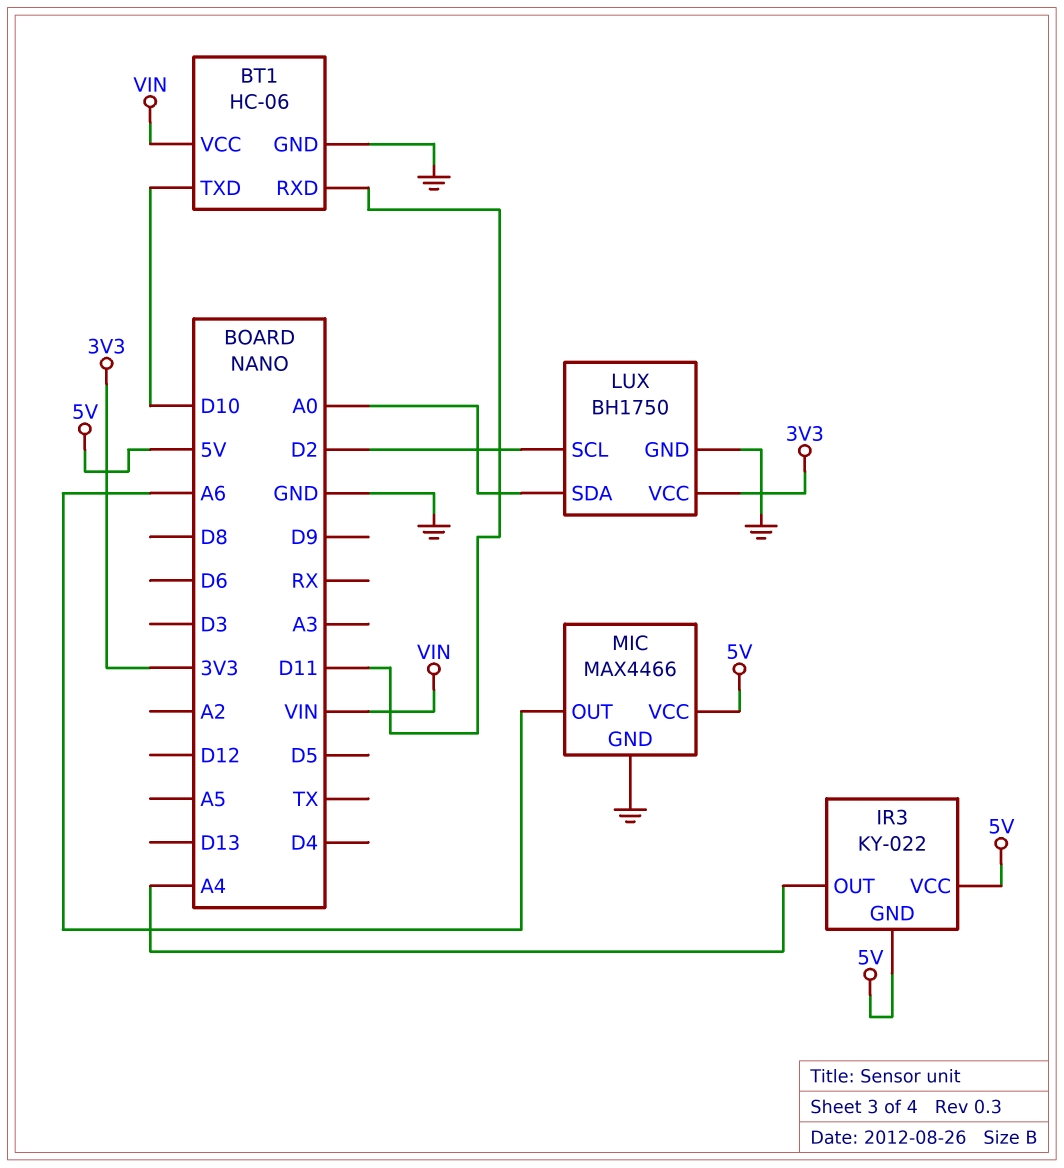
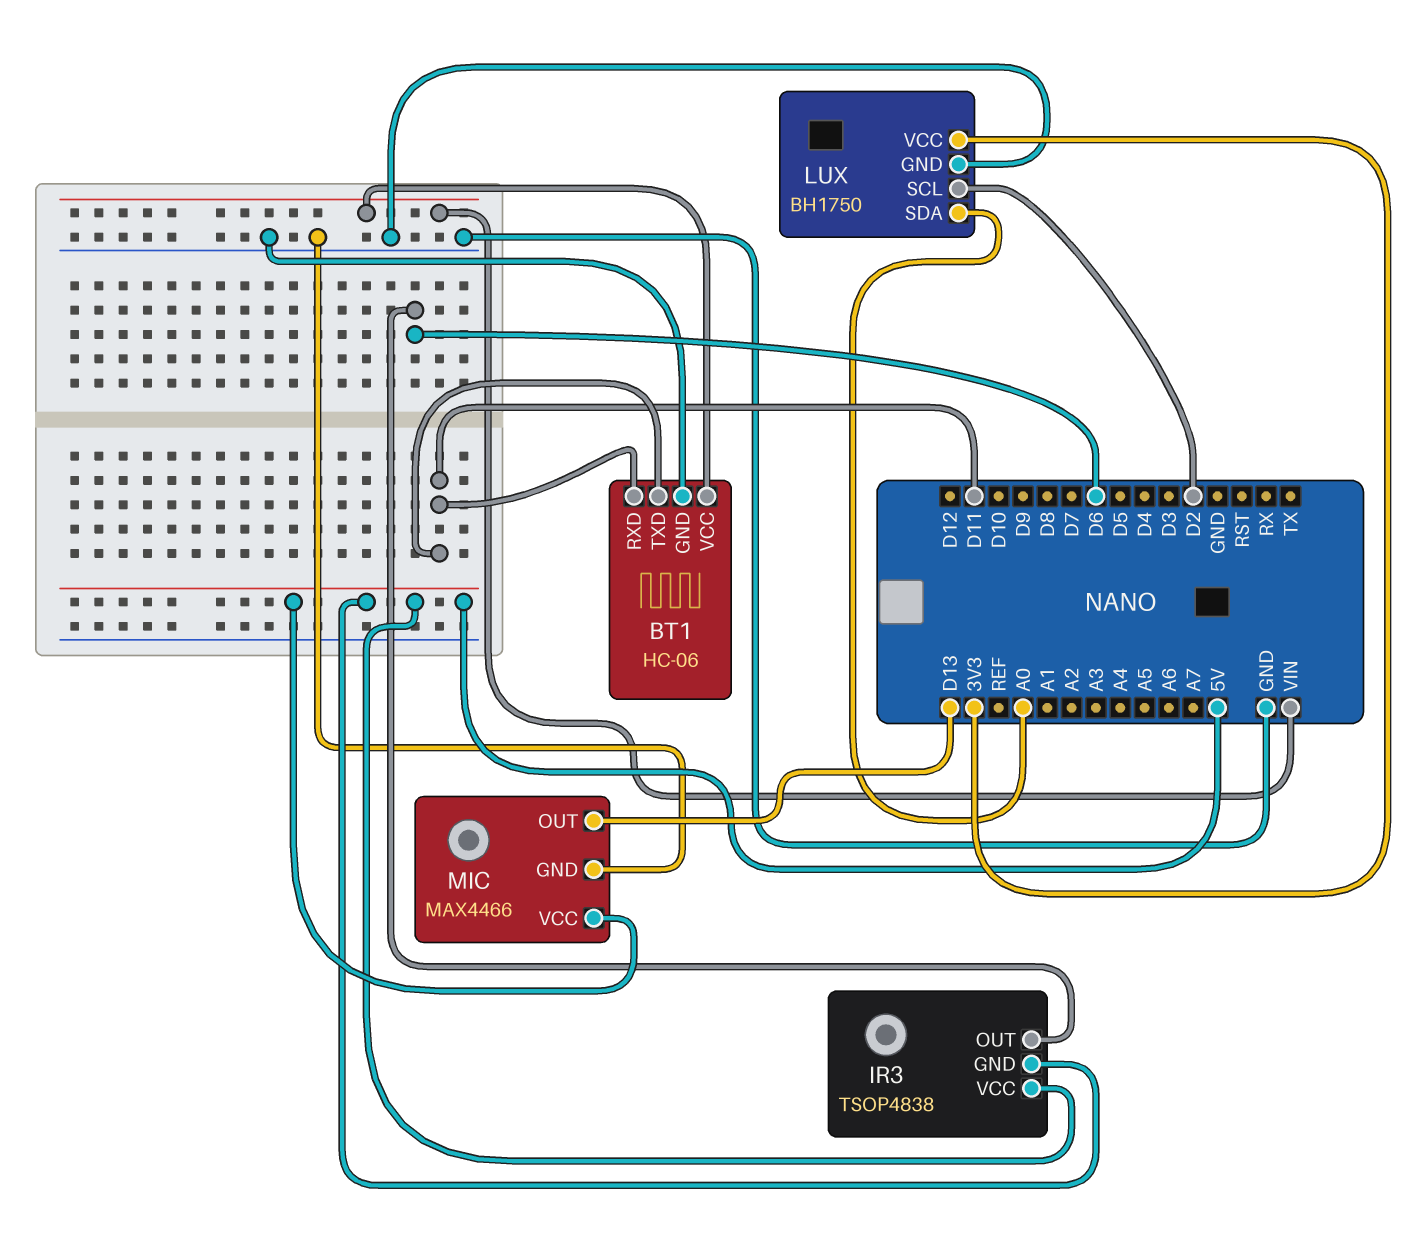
BT1 pin TXD: D10 -> D11
IR3: KY-022 -> TSOP4838
IR3 pin OUT: A4 -> D6
MIC pin OUT: A6 -> D13

